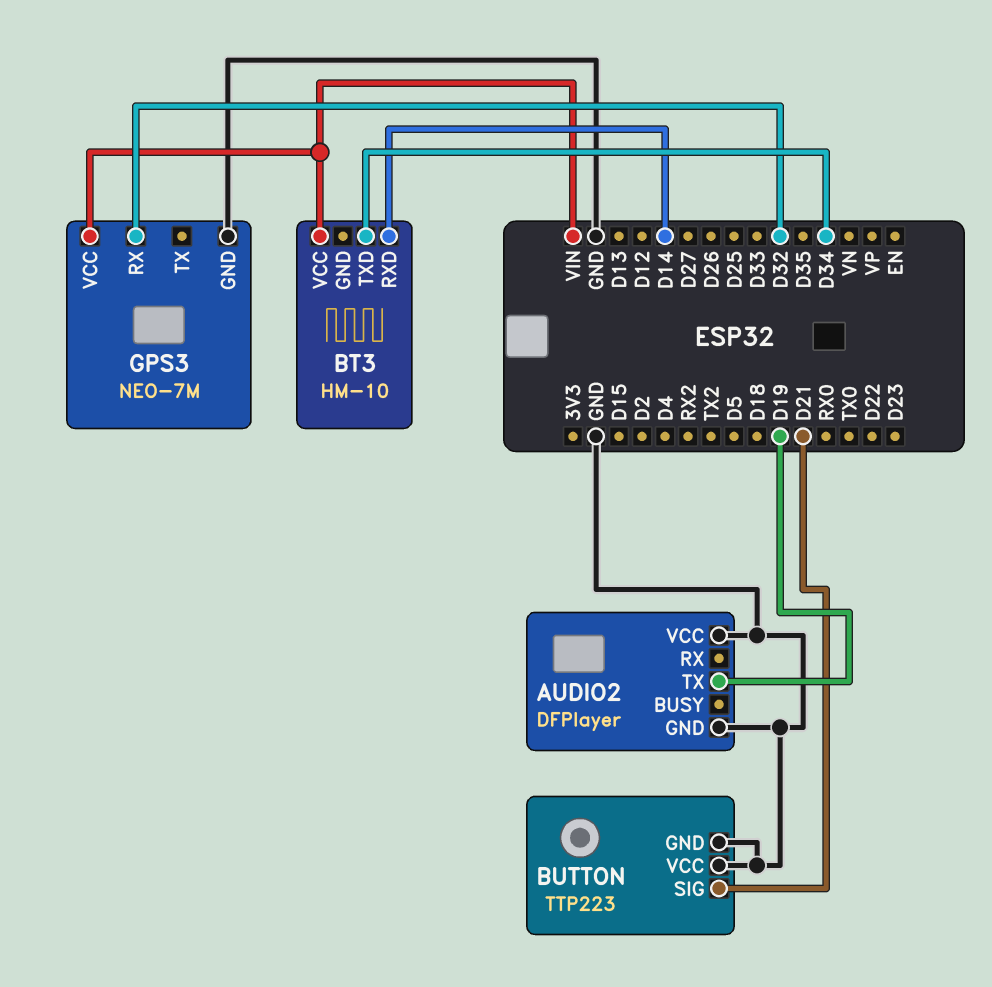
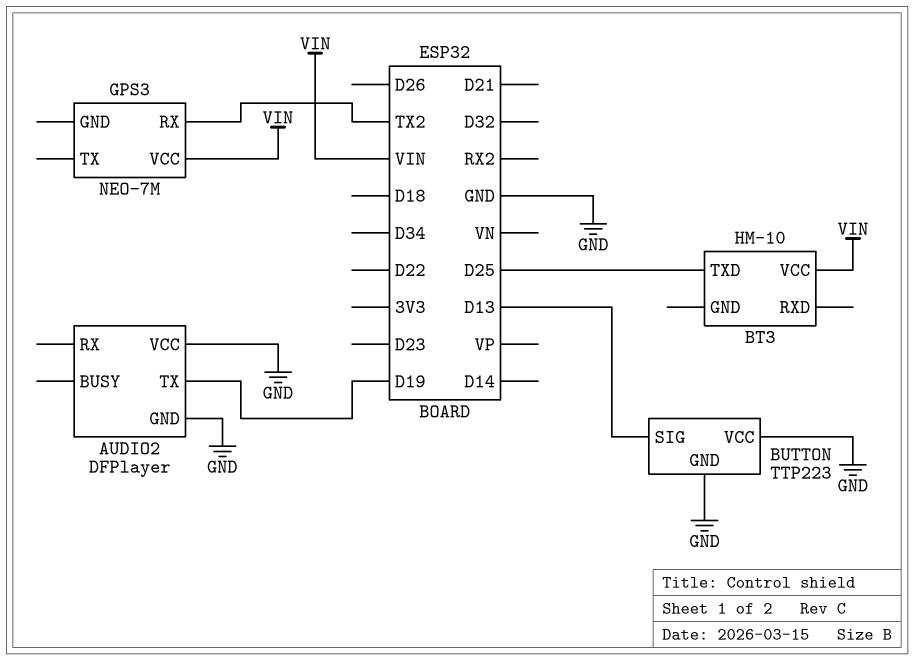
BT3 pin RXD: D14 -> none
BT3 pin TXD: D34 -> D25
BUTTON pin SIG: D21 -> D13
GPS3 pin GND: GND -> none
GPS3 pin RX: D32 -> TX2

